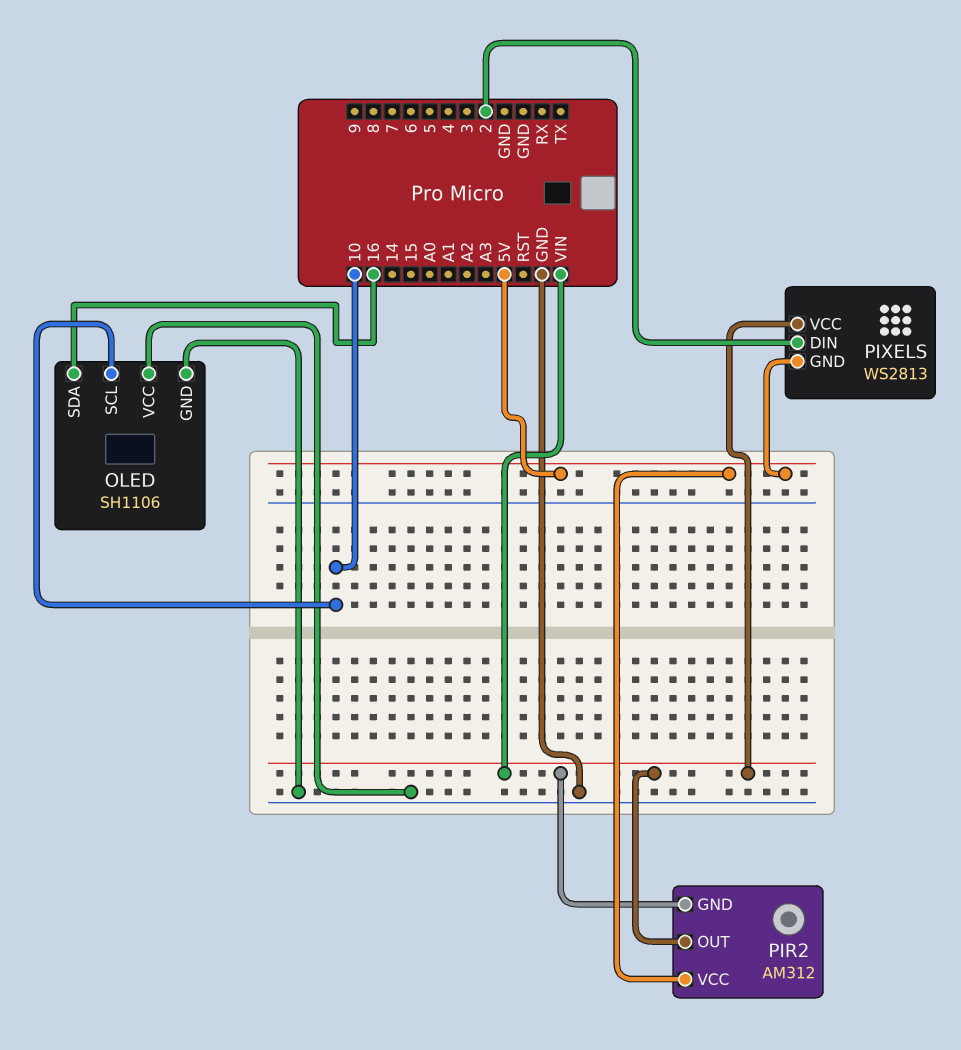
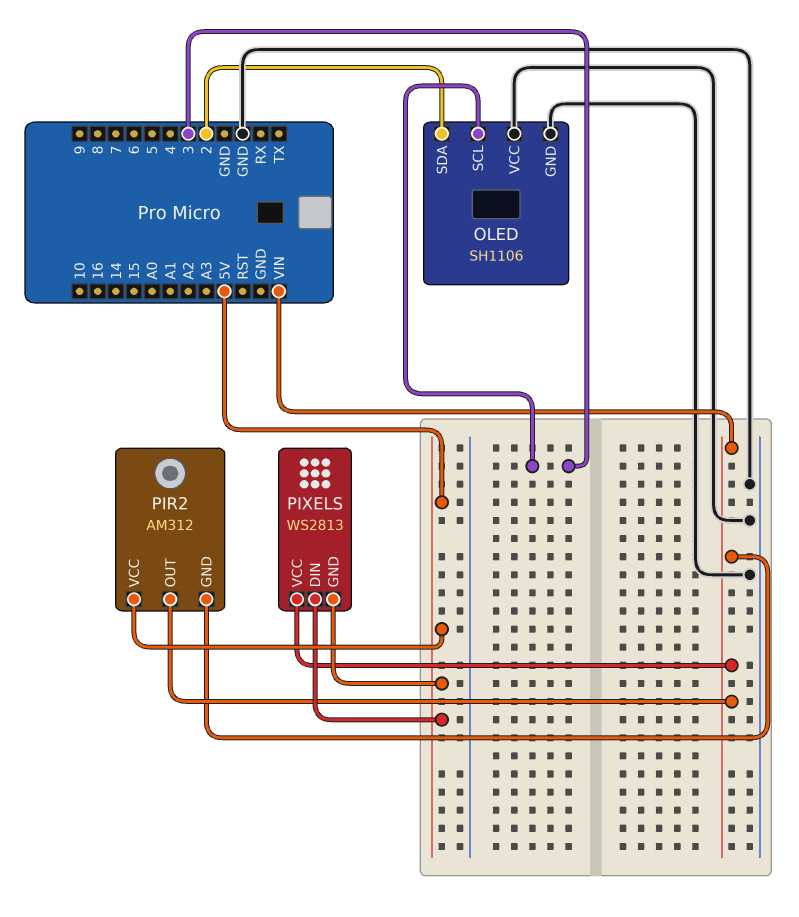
OLED pin SCL: 10 -> 3
OLED pin SDA: 16 -> 2
PIXELS pin DIN: 2 -> 5V

